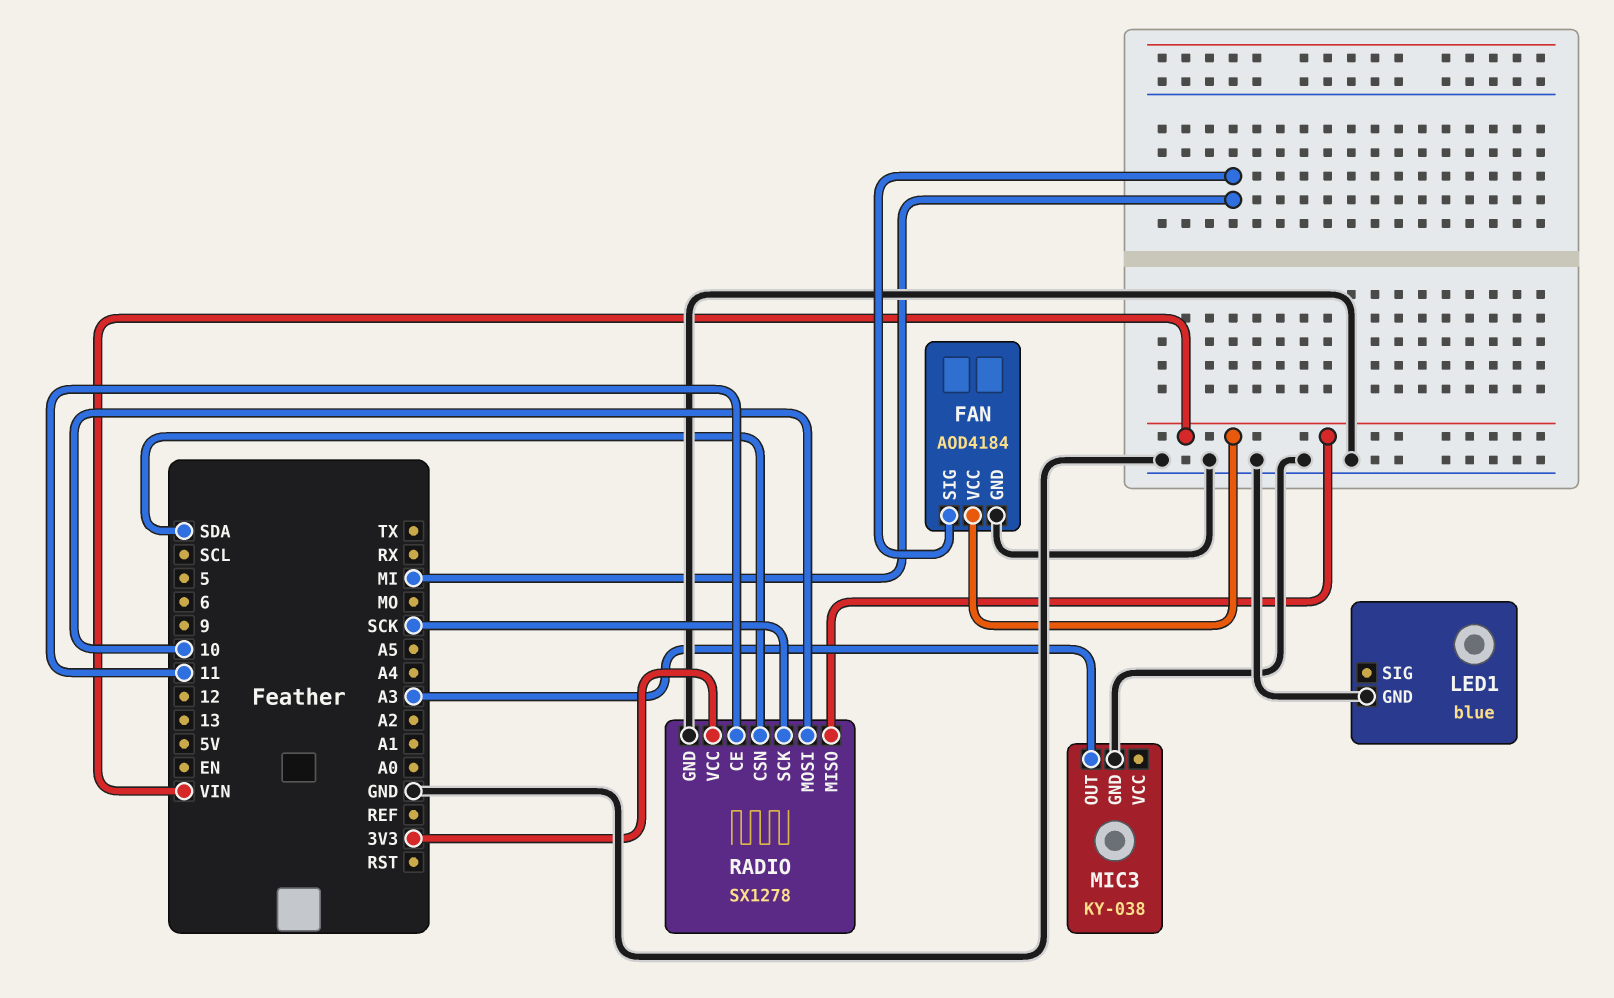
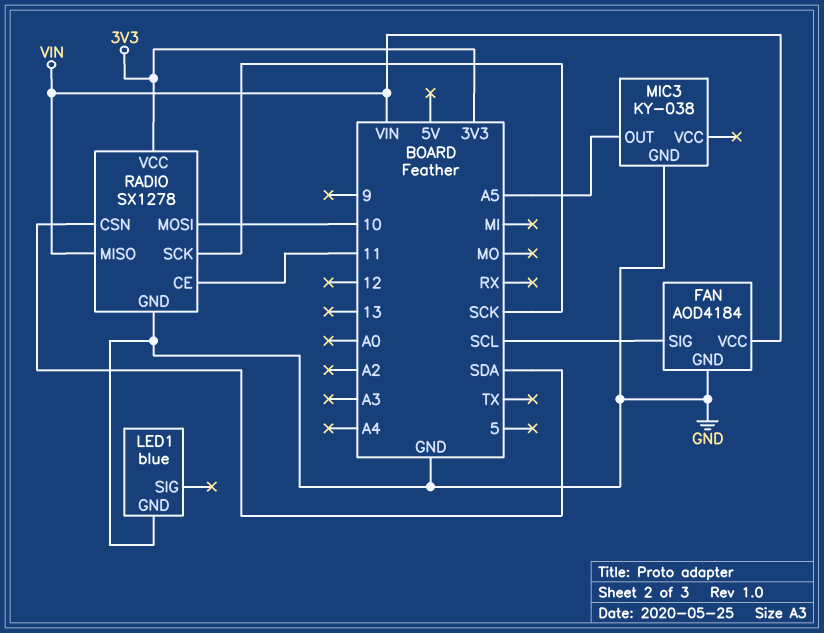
FAN pin SIG: MI -> SCL
MIC3 pin OUT: A3 -> A5

